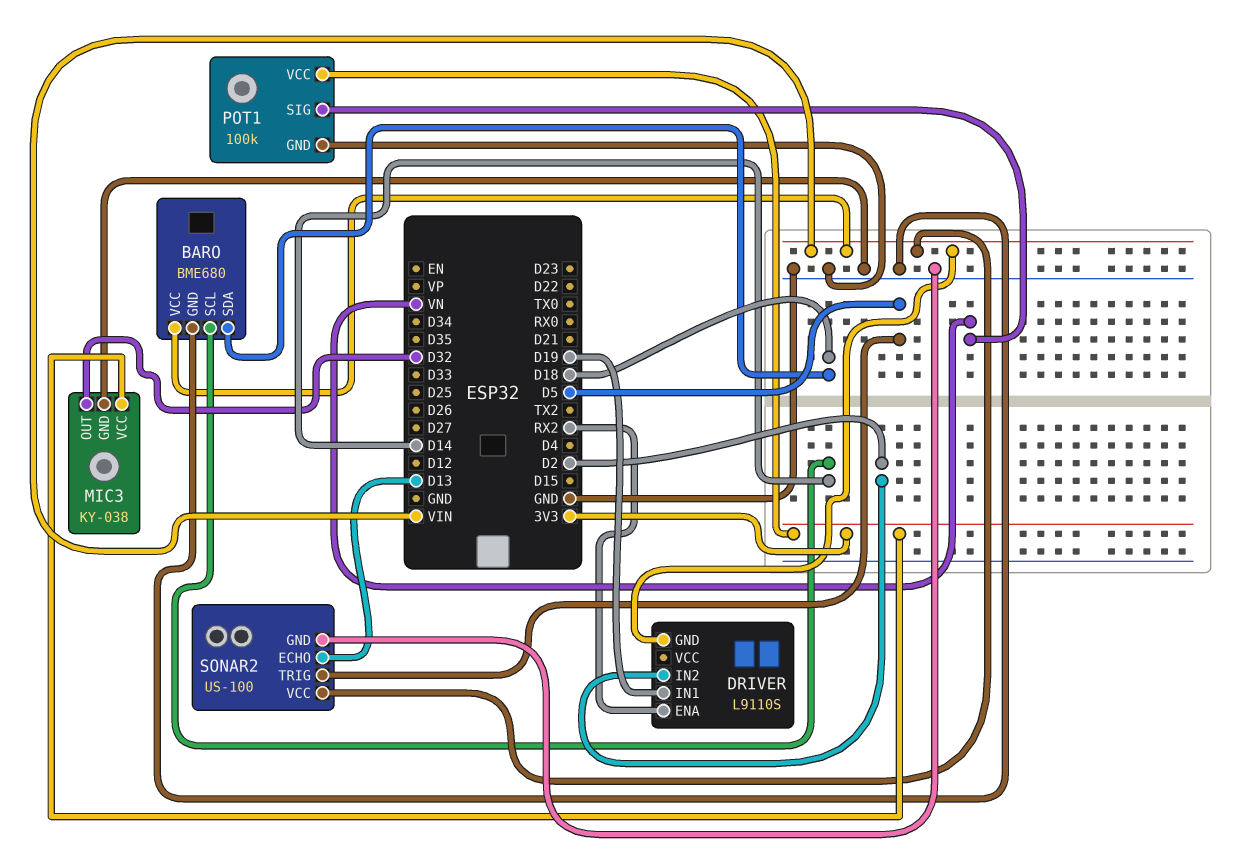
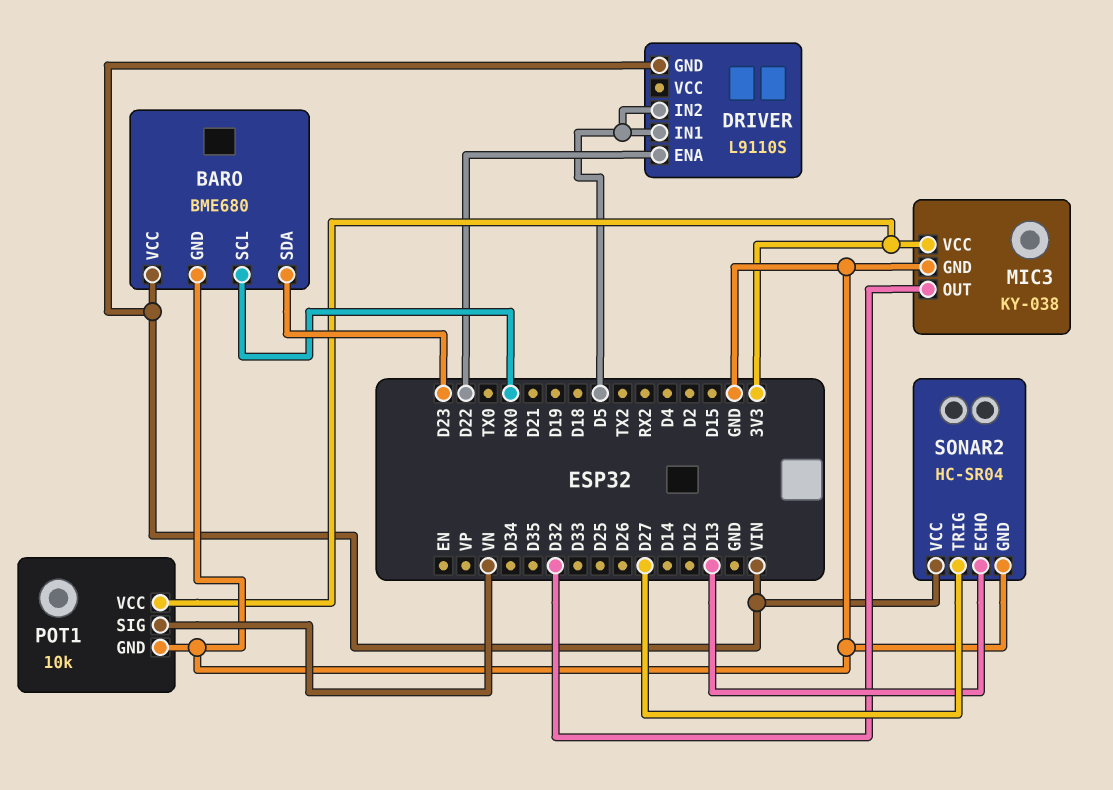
BARO pin SCL: D14 -> RX0
BARO pin SDA: D18 -> D23
DRIVER pin ENA: RX2 -> D22
DRIVER pin IN1: D19 -> D5
DRIVER pin IN2: D2 -> D5
POT1: 100k -> 10k
SONAR2: US-100 -> HC-SR04
SONAR2 pin TRIG: D5 -> D27

